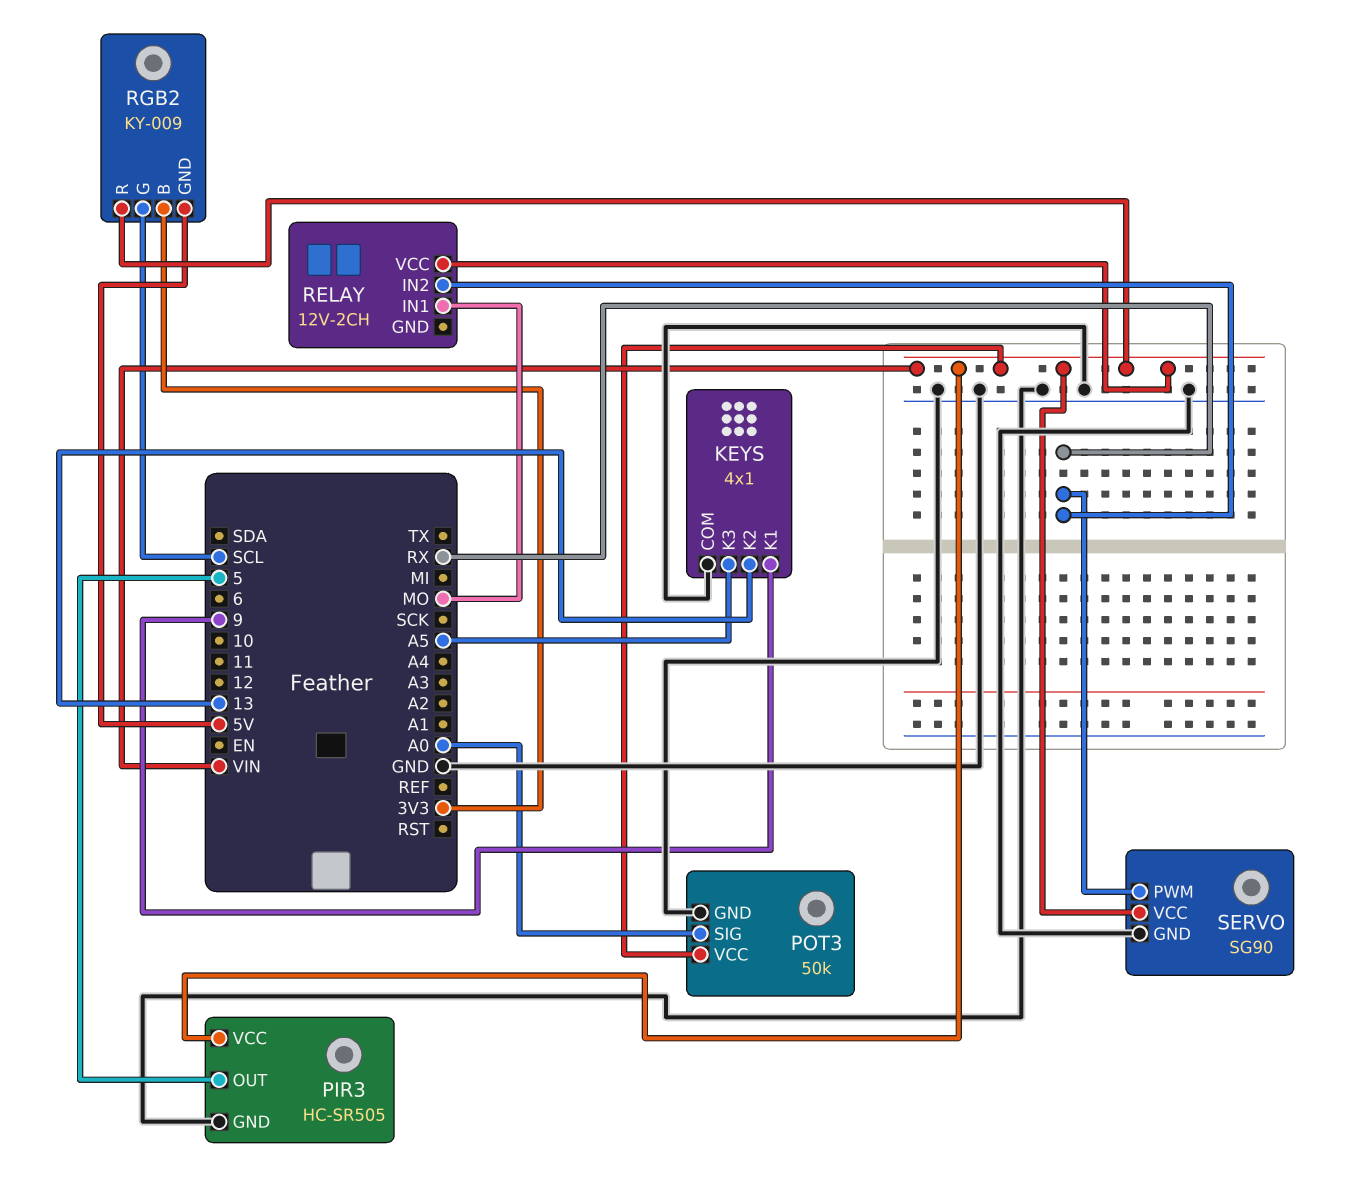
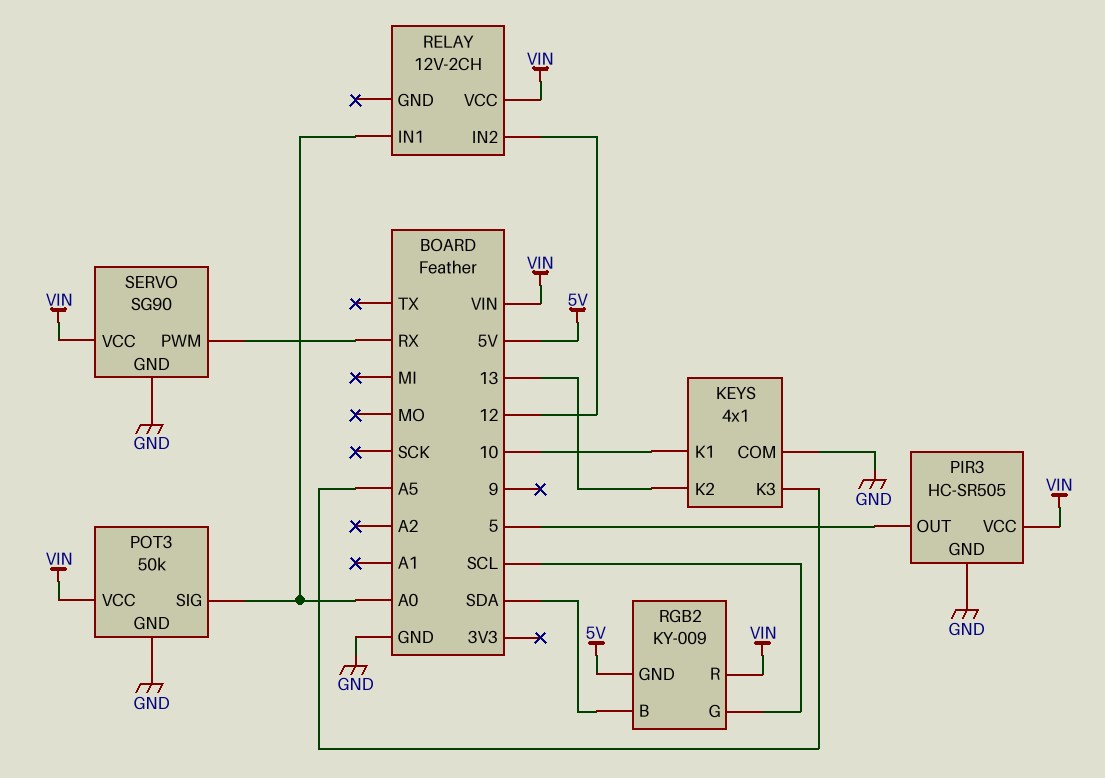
KEYS pin K1: 9 -> 10
RELAY pin IN1: MO -> A0
RELAY pin IN2: RX -> 12
RGB2 pin B: 3V3 -> SDA

